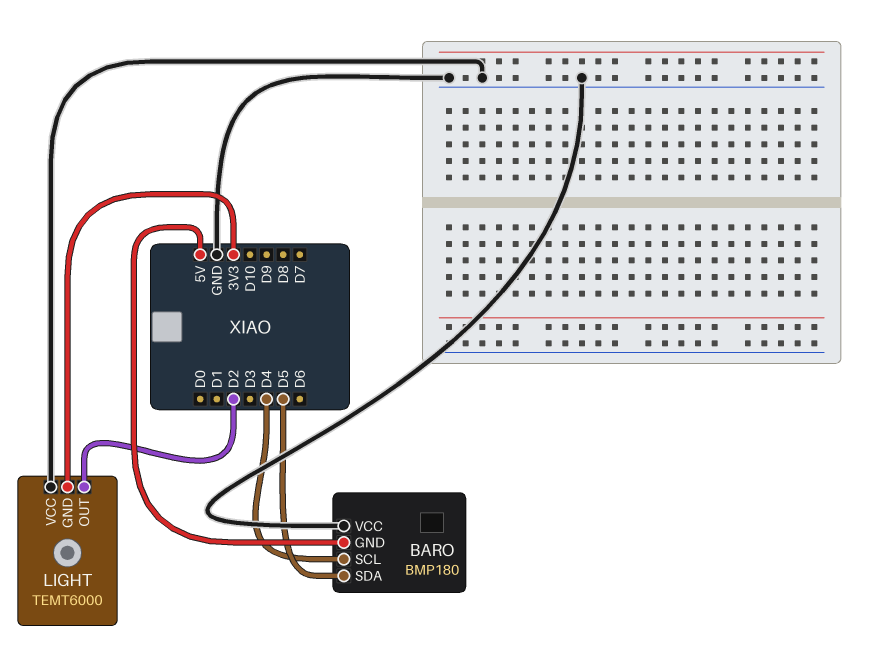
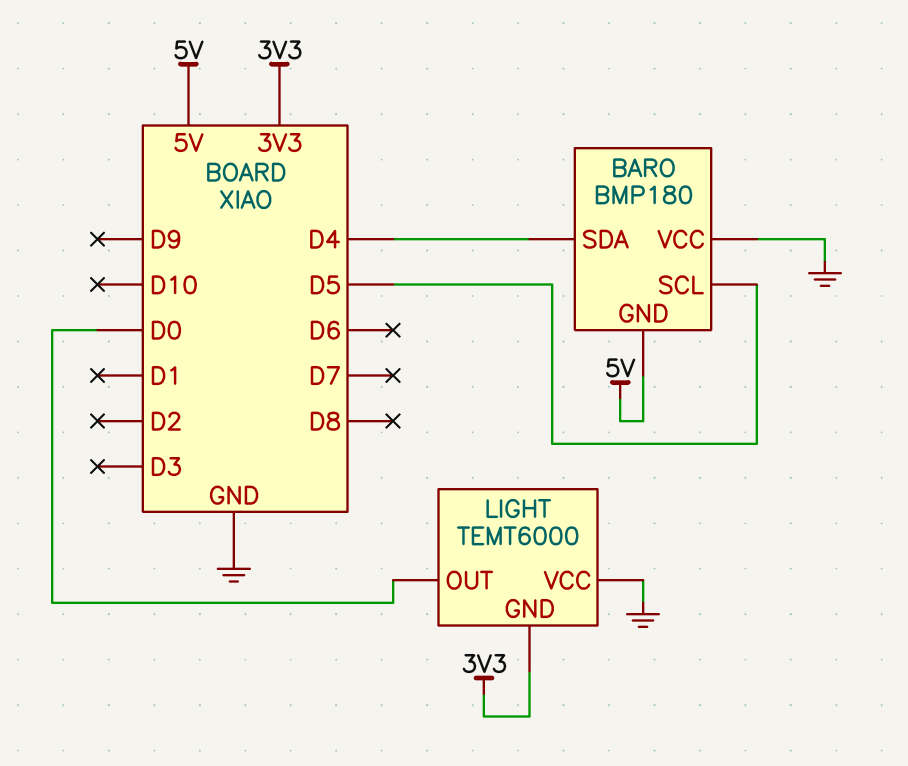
BARO pin SCL: D4 -> D5
BARO pin SDA: D5 -> D4
LIGHT pin OUT: D2 -> D0

